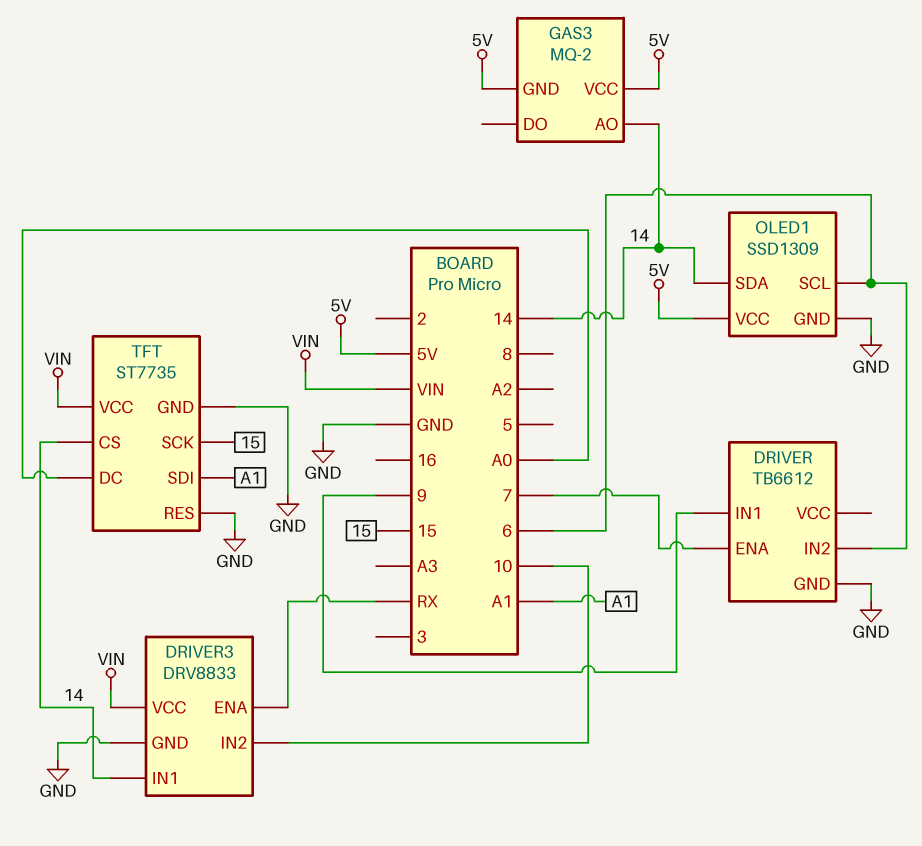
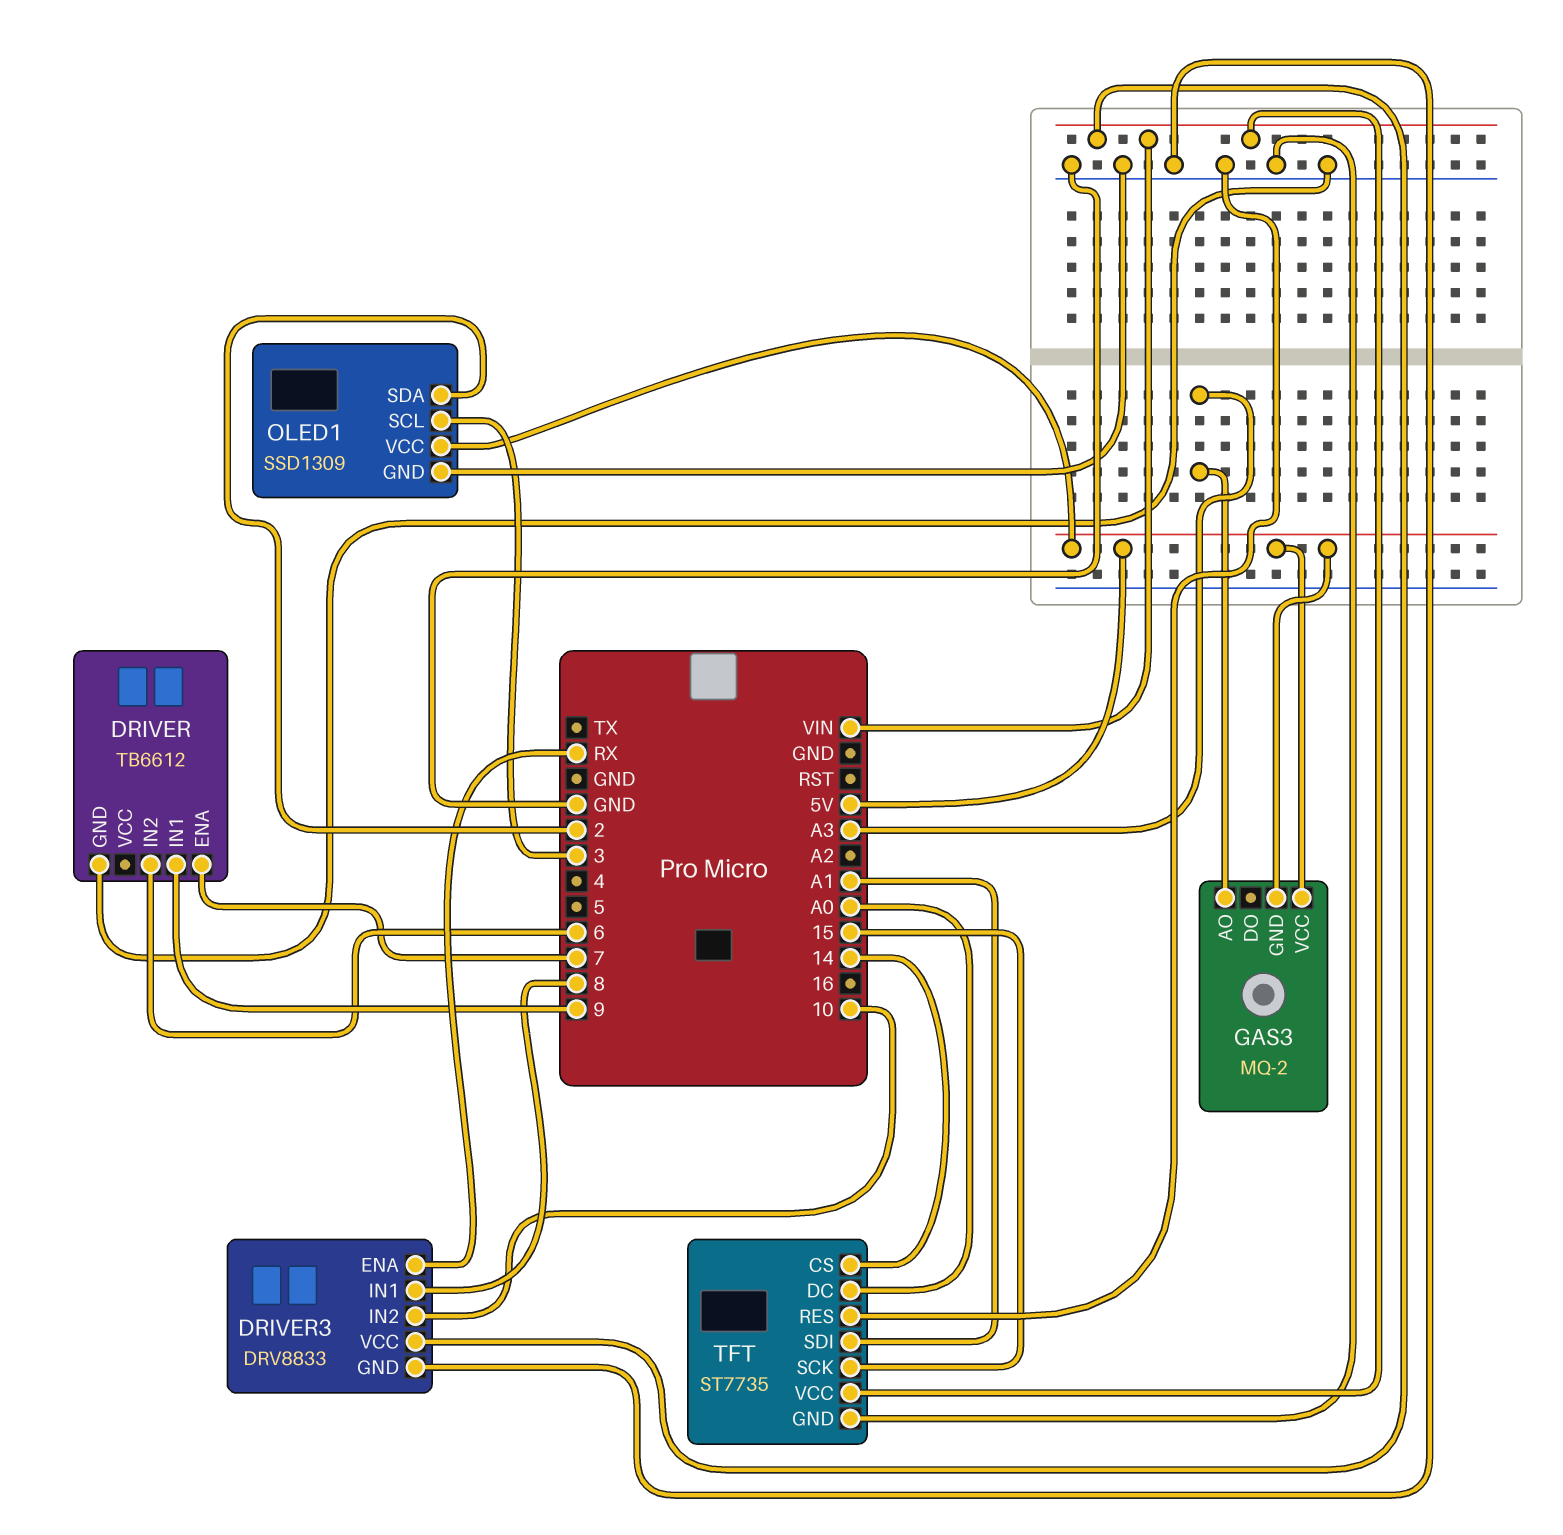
DRIVER3 pin IN1: 14 -> 8
GAS3 pin AO: 14 -> A3
OLED1 pin SCL: 6 -> 3
OLED1 pin SDA: 14 -> 2

